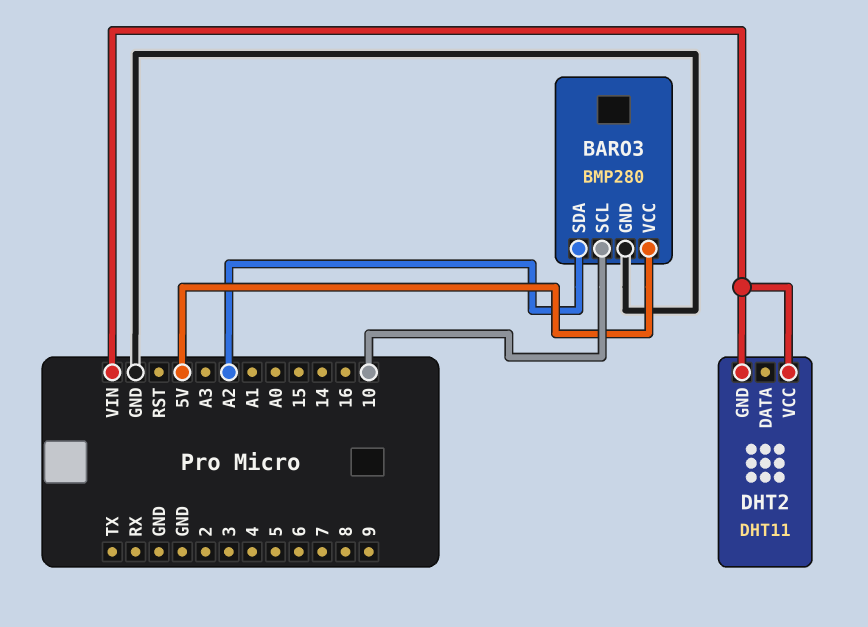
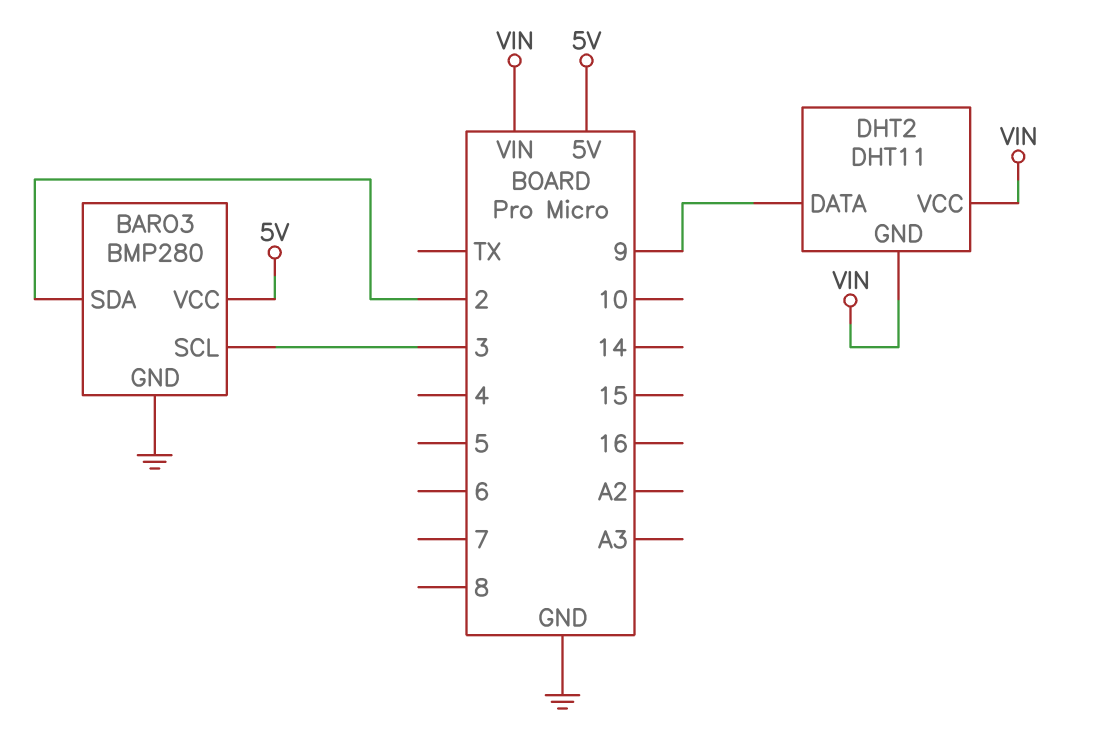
BARO3 pin SCL: 10 -> 3
BARO3 pin SDA: A2 -> 2
DHT2 pin DATA: none -> 9

